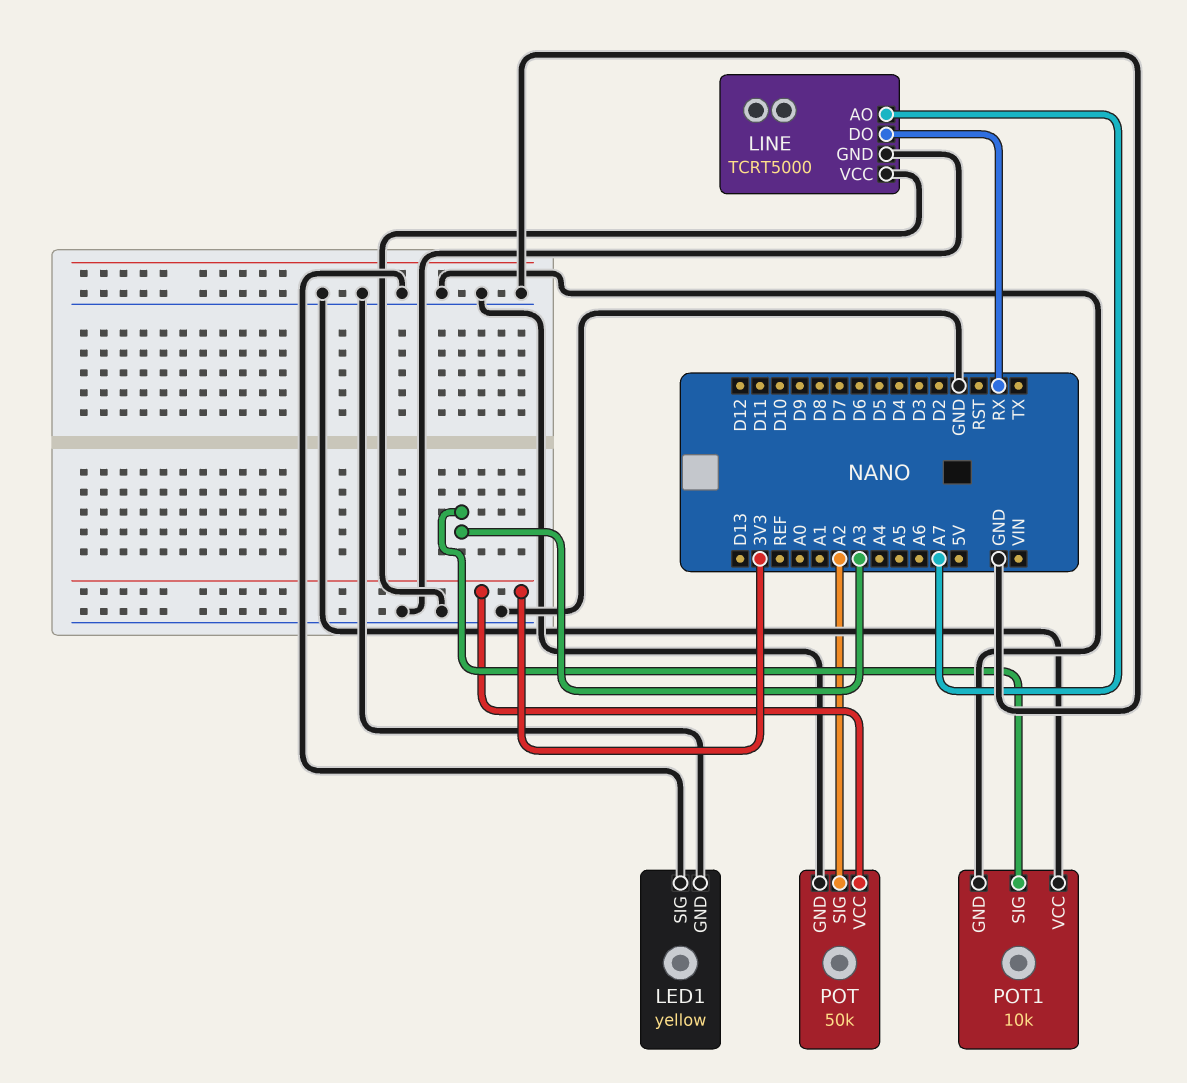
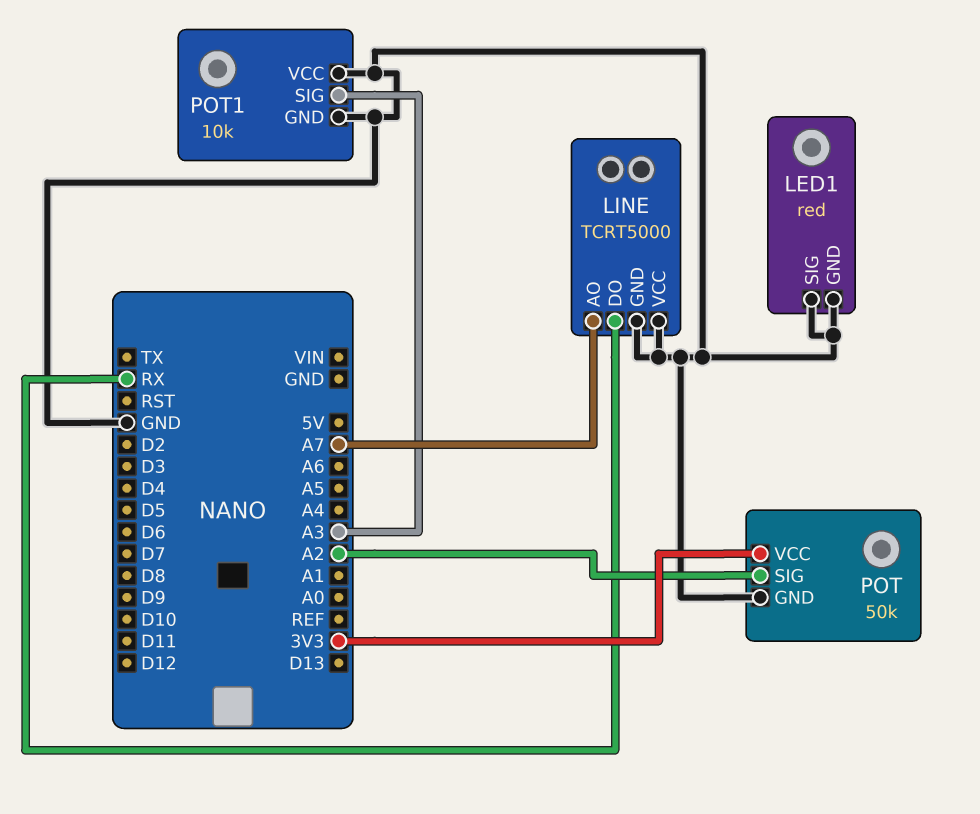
LED1: yellow -> red

